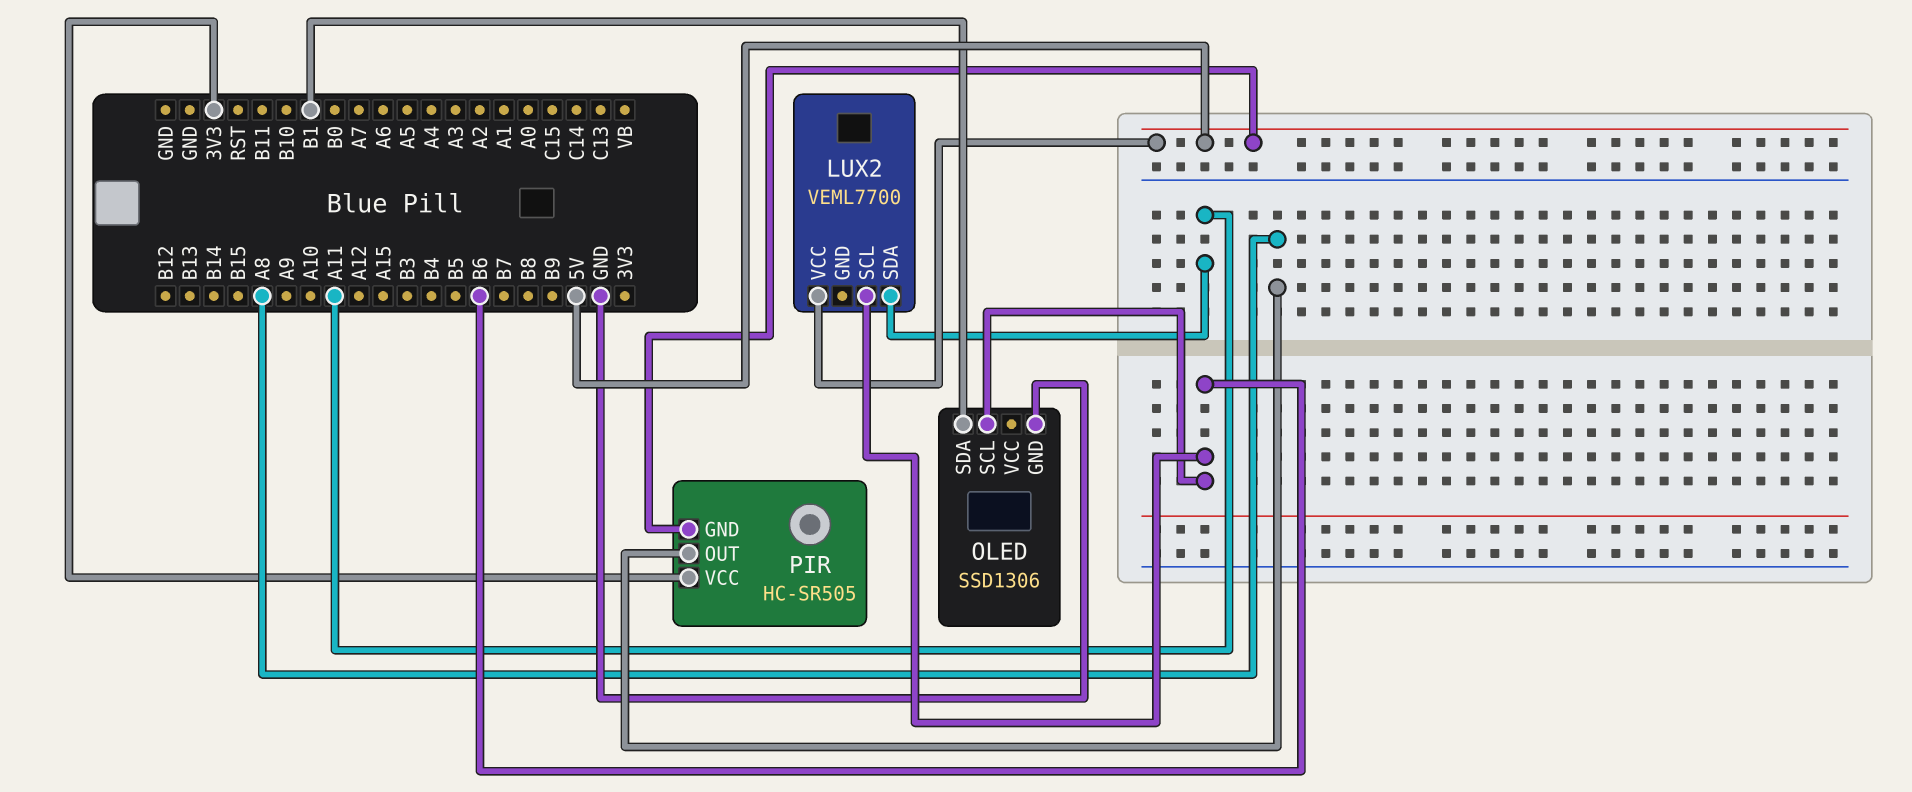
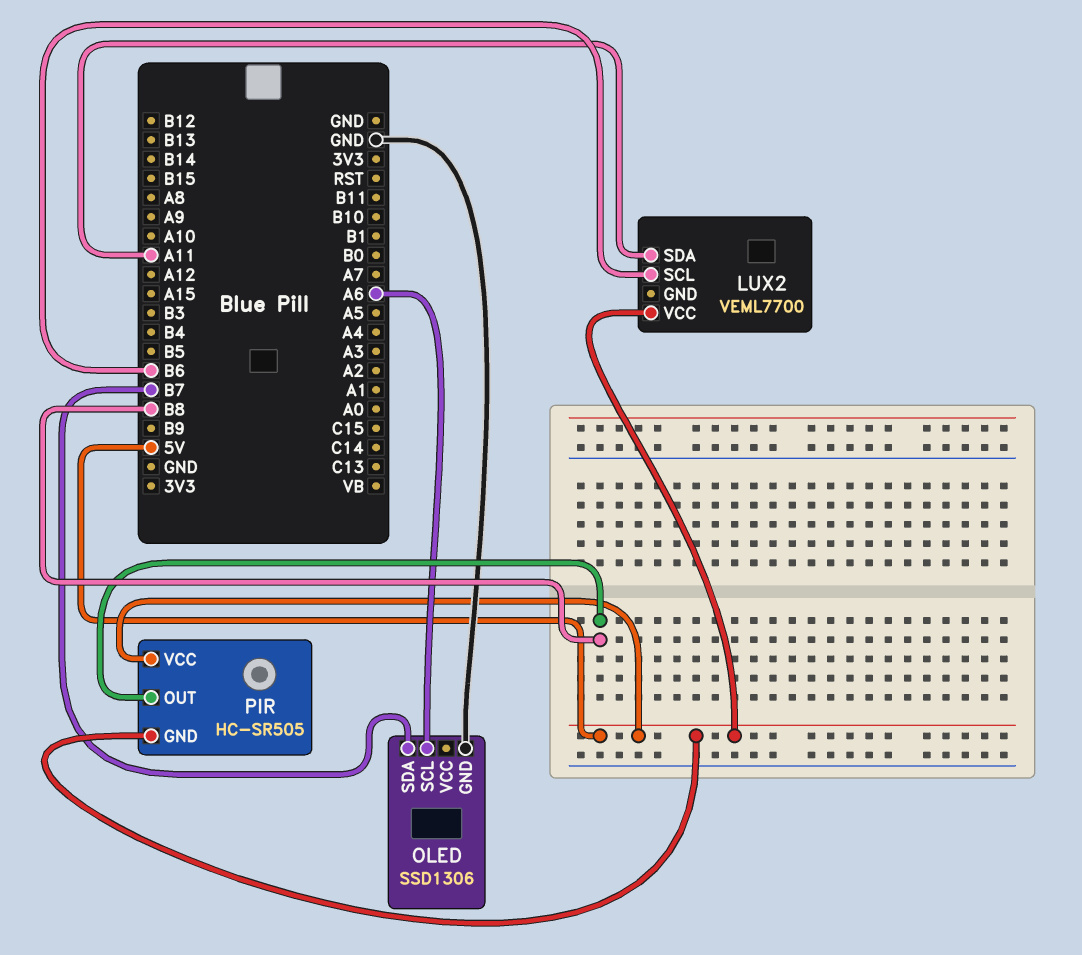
OLED pin SCL: B6 -> A6
OLED pin SDA: B1 -> B7
PIR pin OUT: A8 -> B8
PIR pin VCC: 3V3 -> 5V

